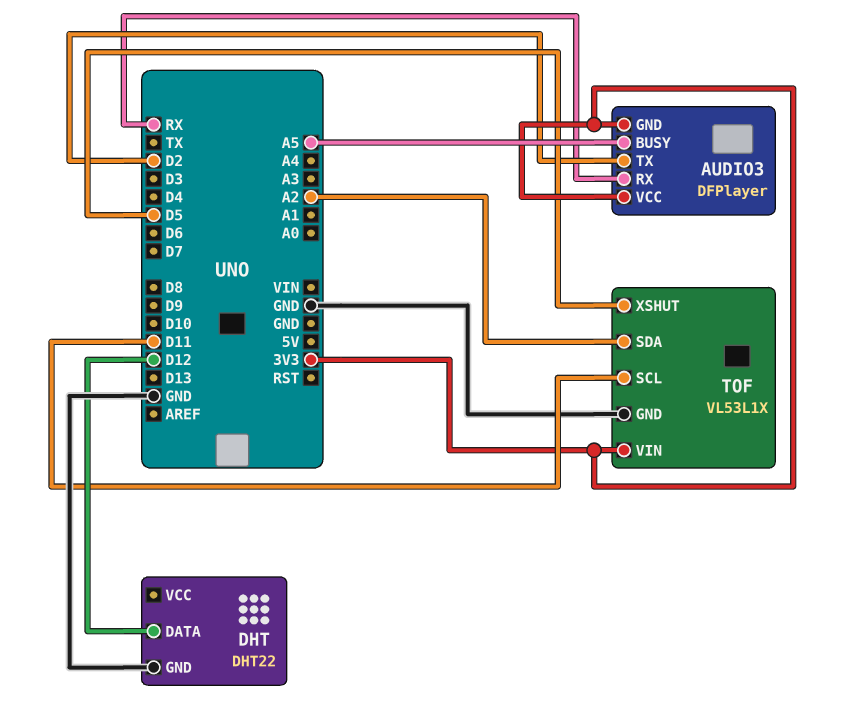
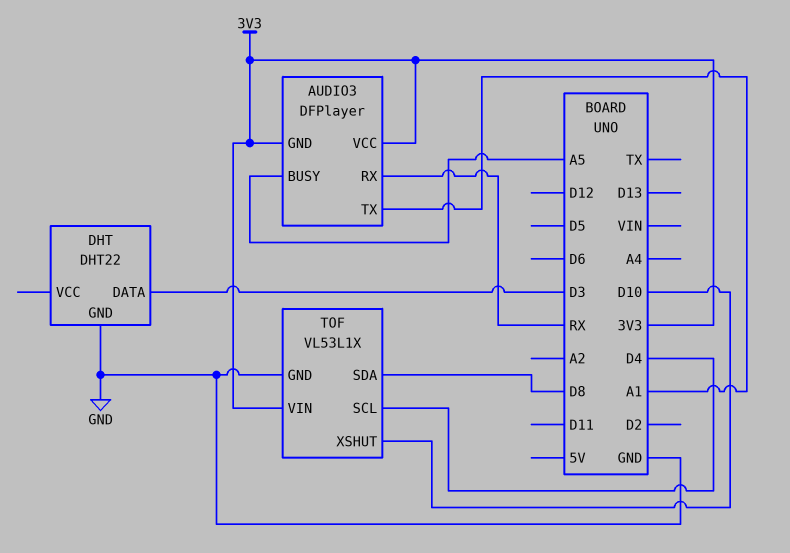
AUDIO3 pin TX: D2 -> A1
DHT pin DATA: D12 -> D3
TOF pin SCL: D11 -> D4
TOF pin SDA: A2 -> D8
TOF pin XSHUT: D5 -> D10

